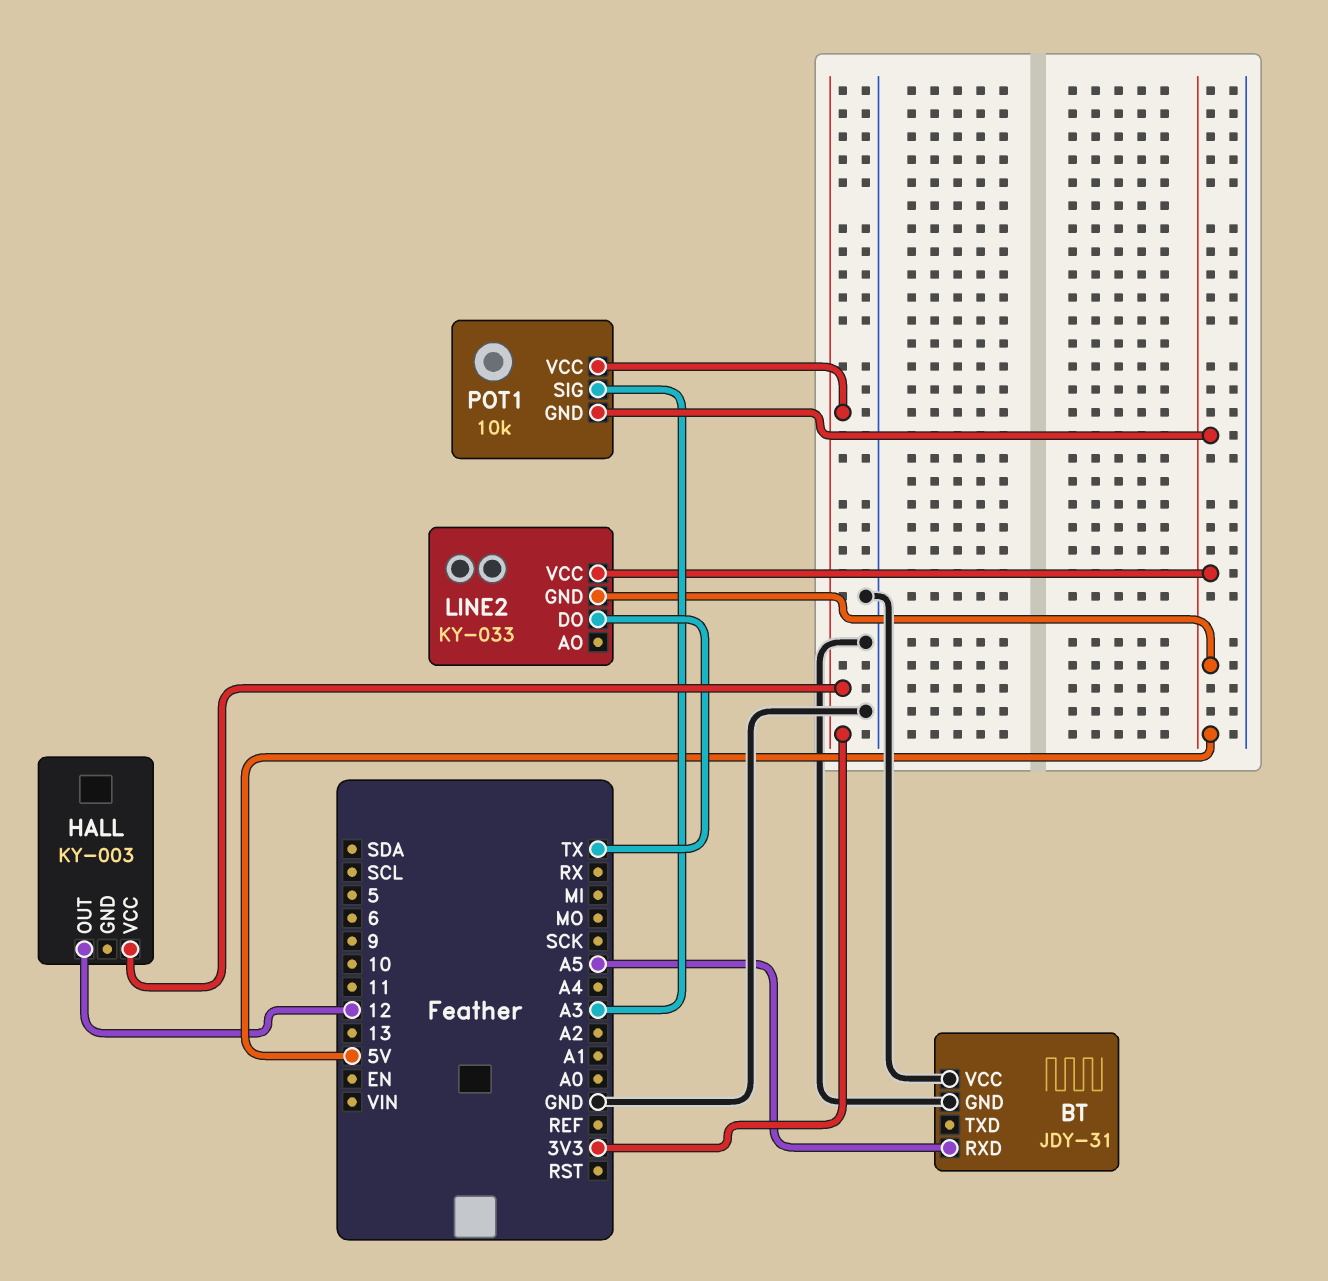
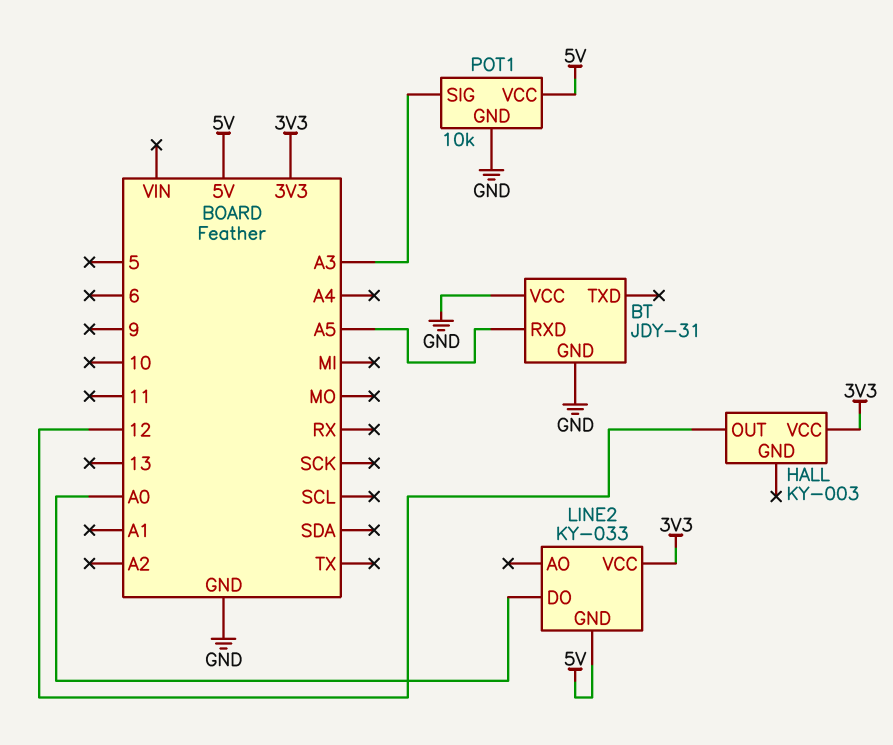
LINE2 pin DO: TX -> A0
LINE2 pin VCC: 5V -> 3V3
POT1 pin GND: 5V -> GND
POT1 pin VCC: 3V3 -> 5V

